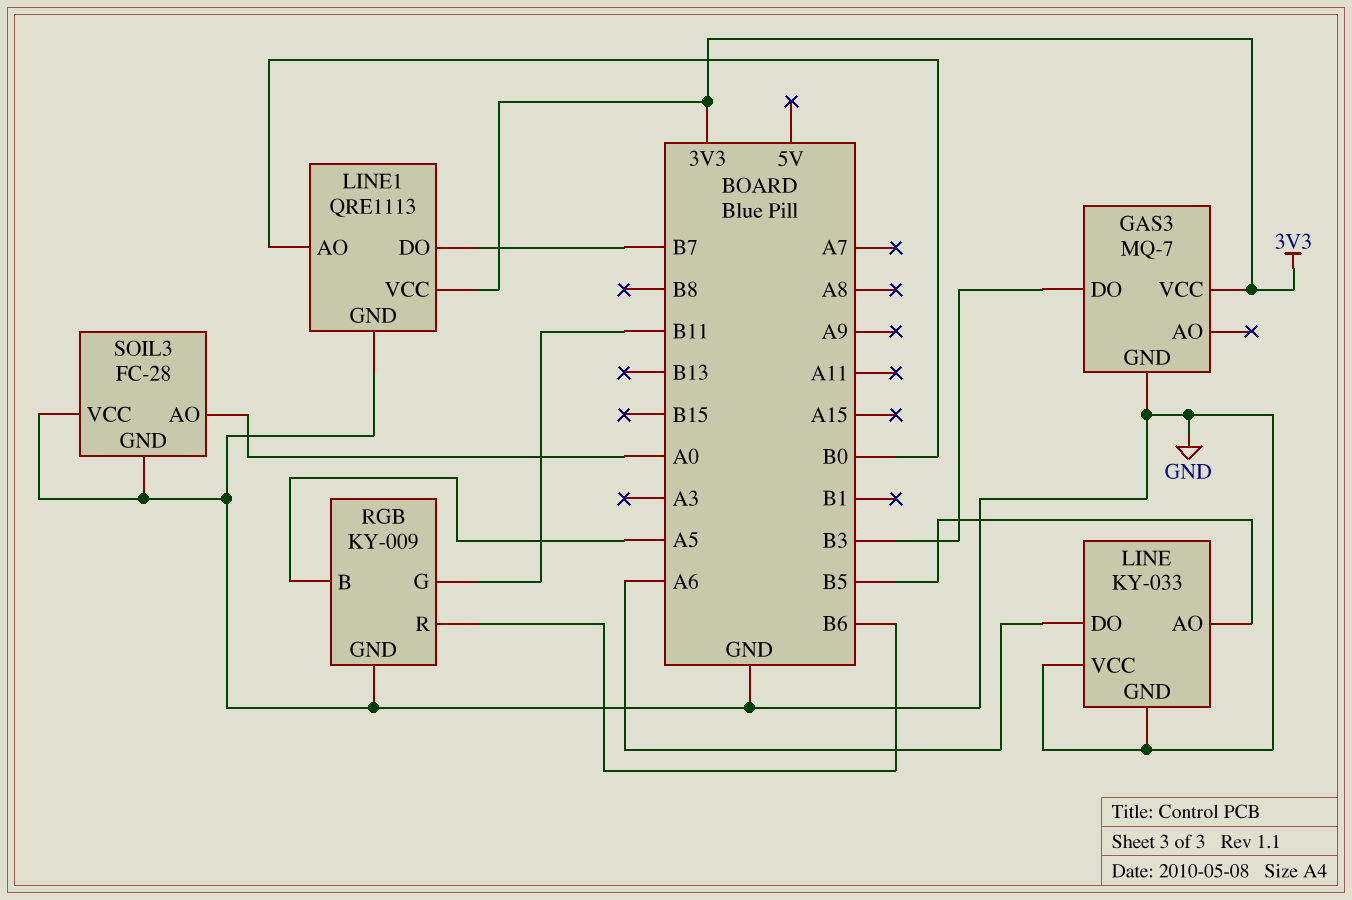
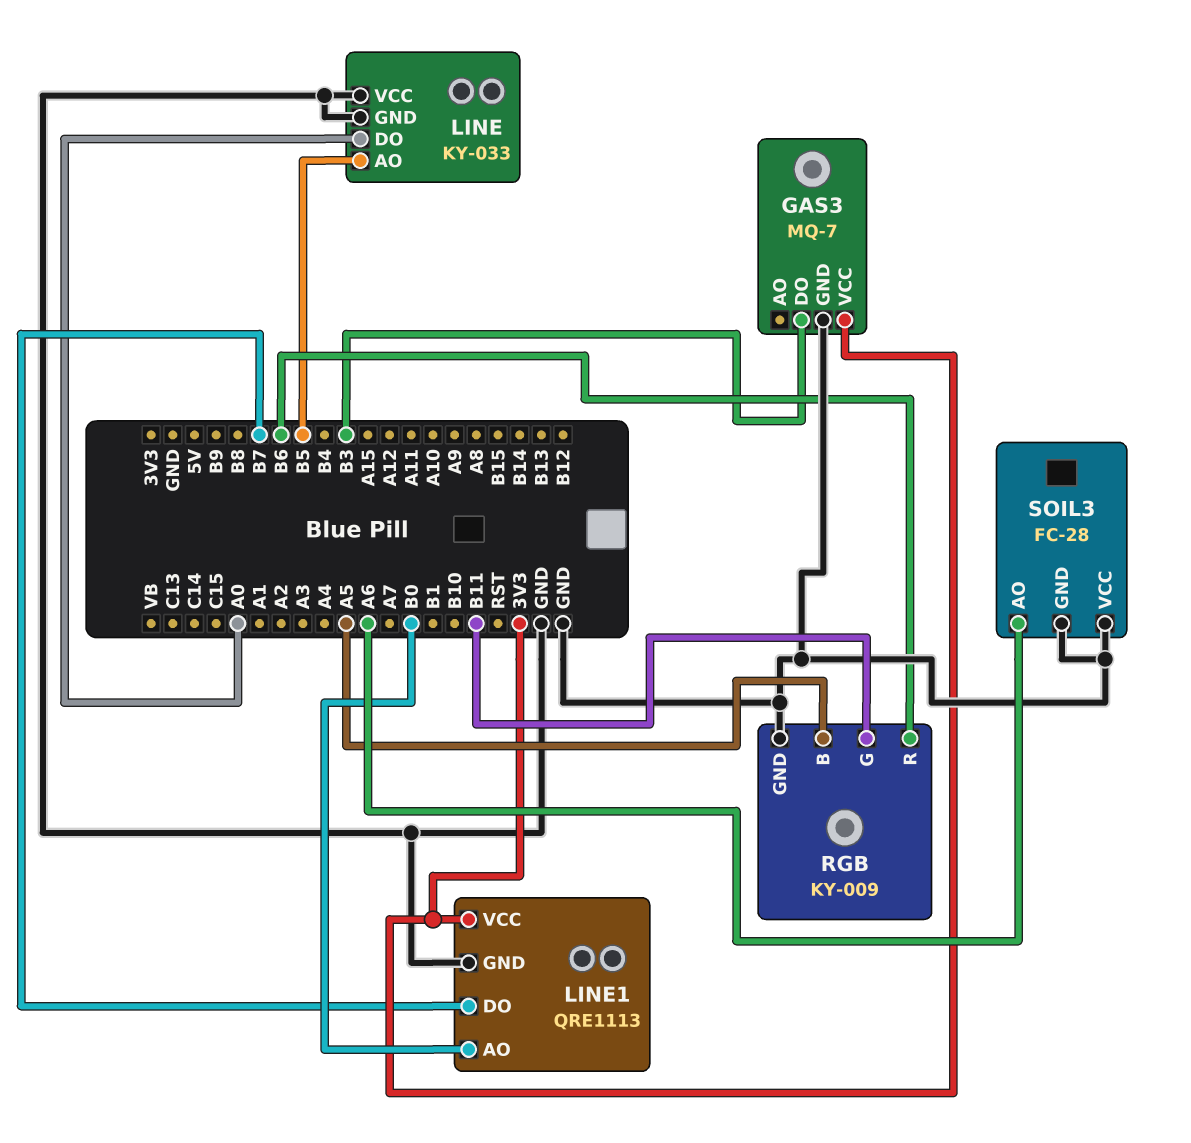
LINE pin DO: A6 -> A0
SOIL3 pin AO: A0 -> A6

